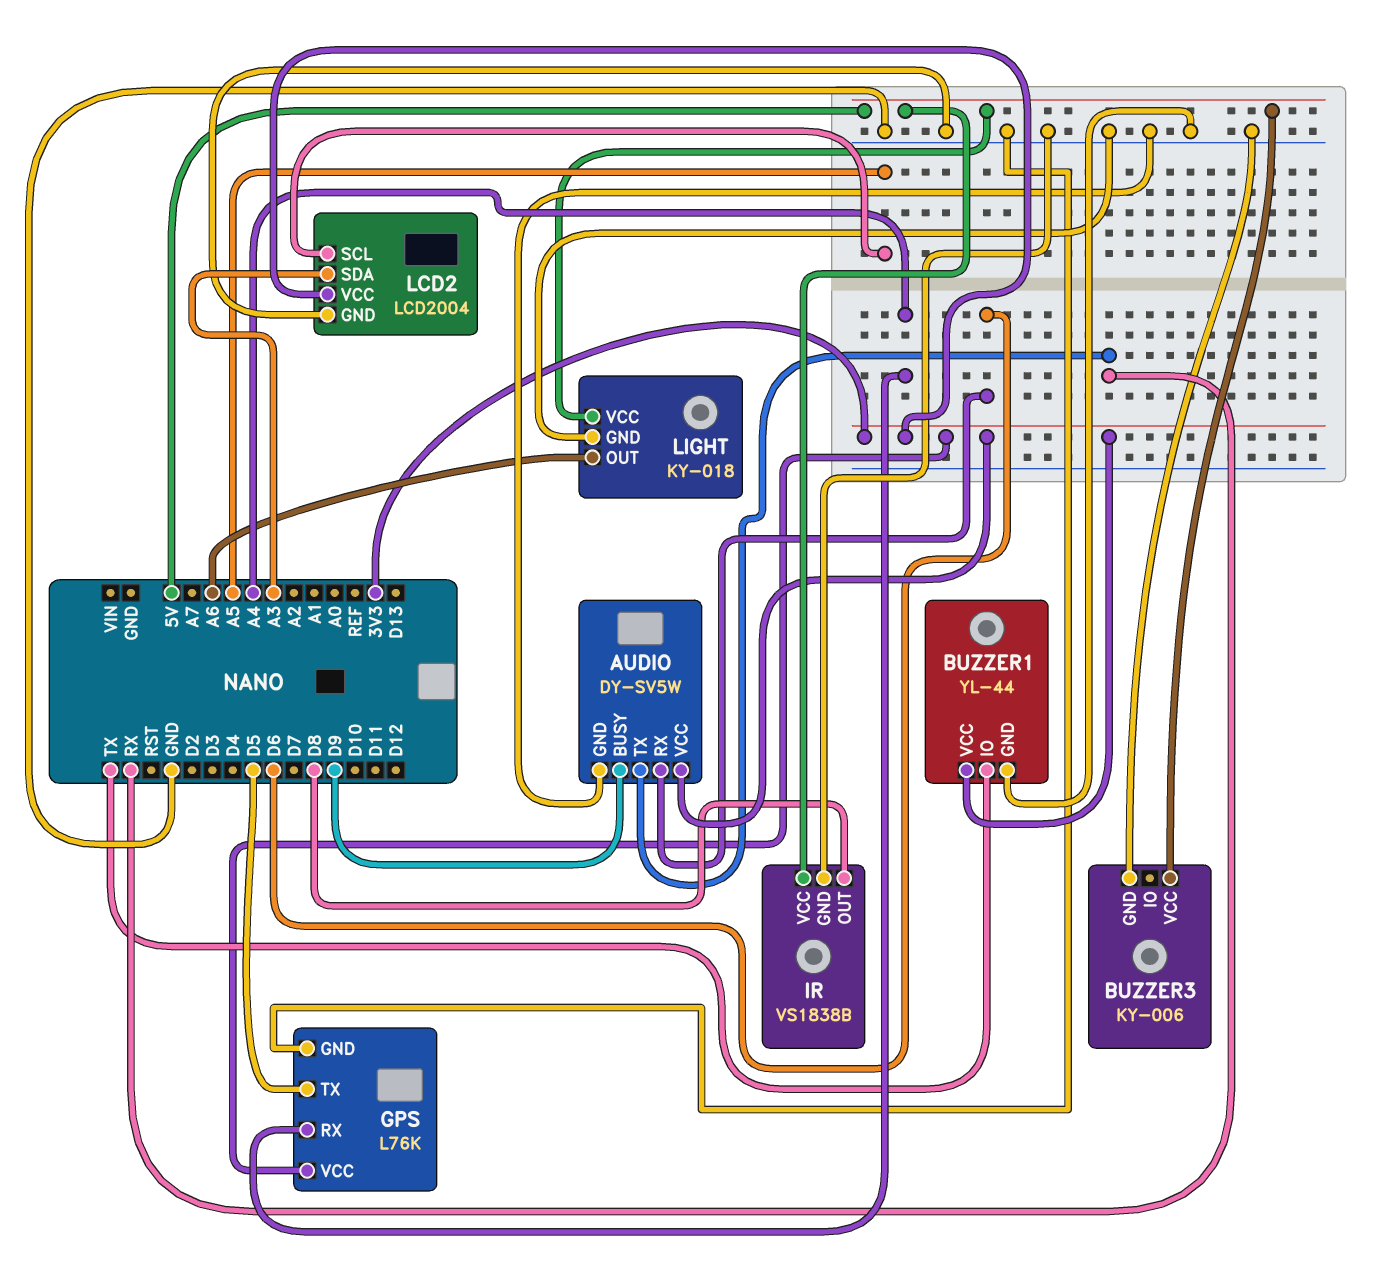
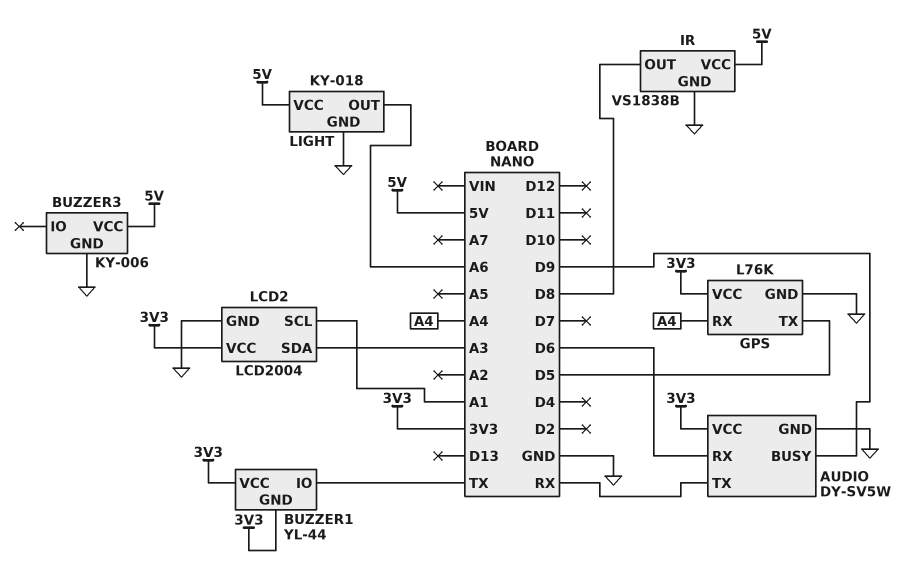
BUZZER1 pin GND: GND -> 3V3
LCD2 pin SCL: A5 -> A1

